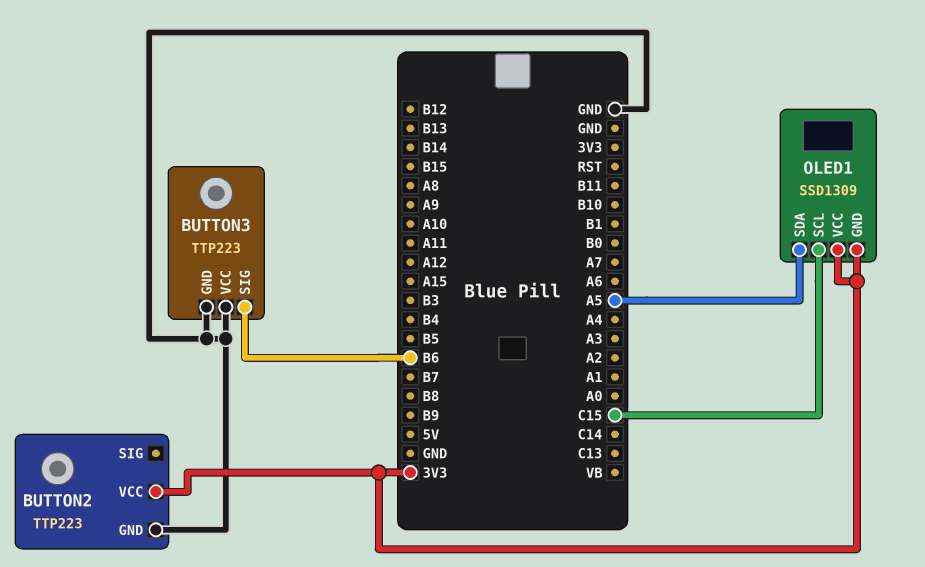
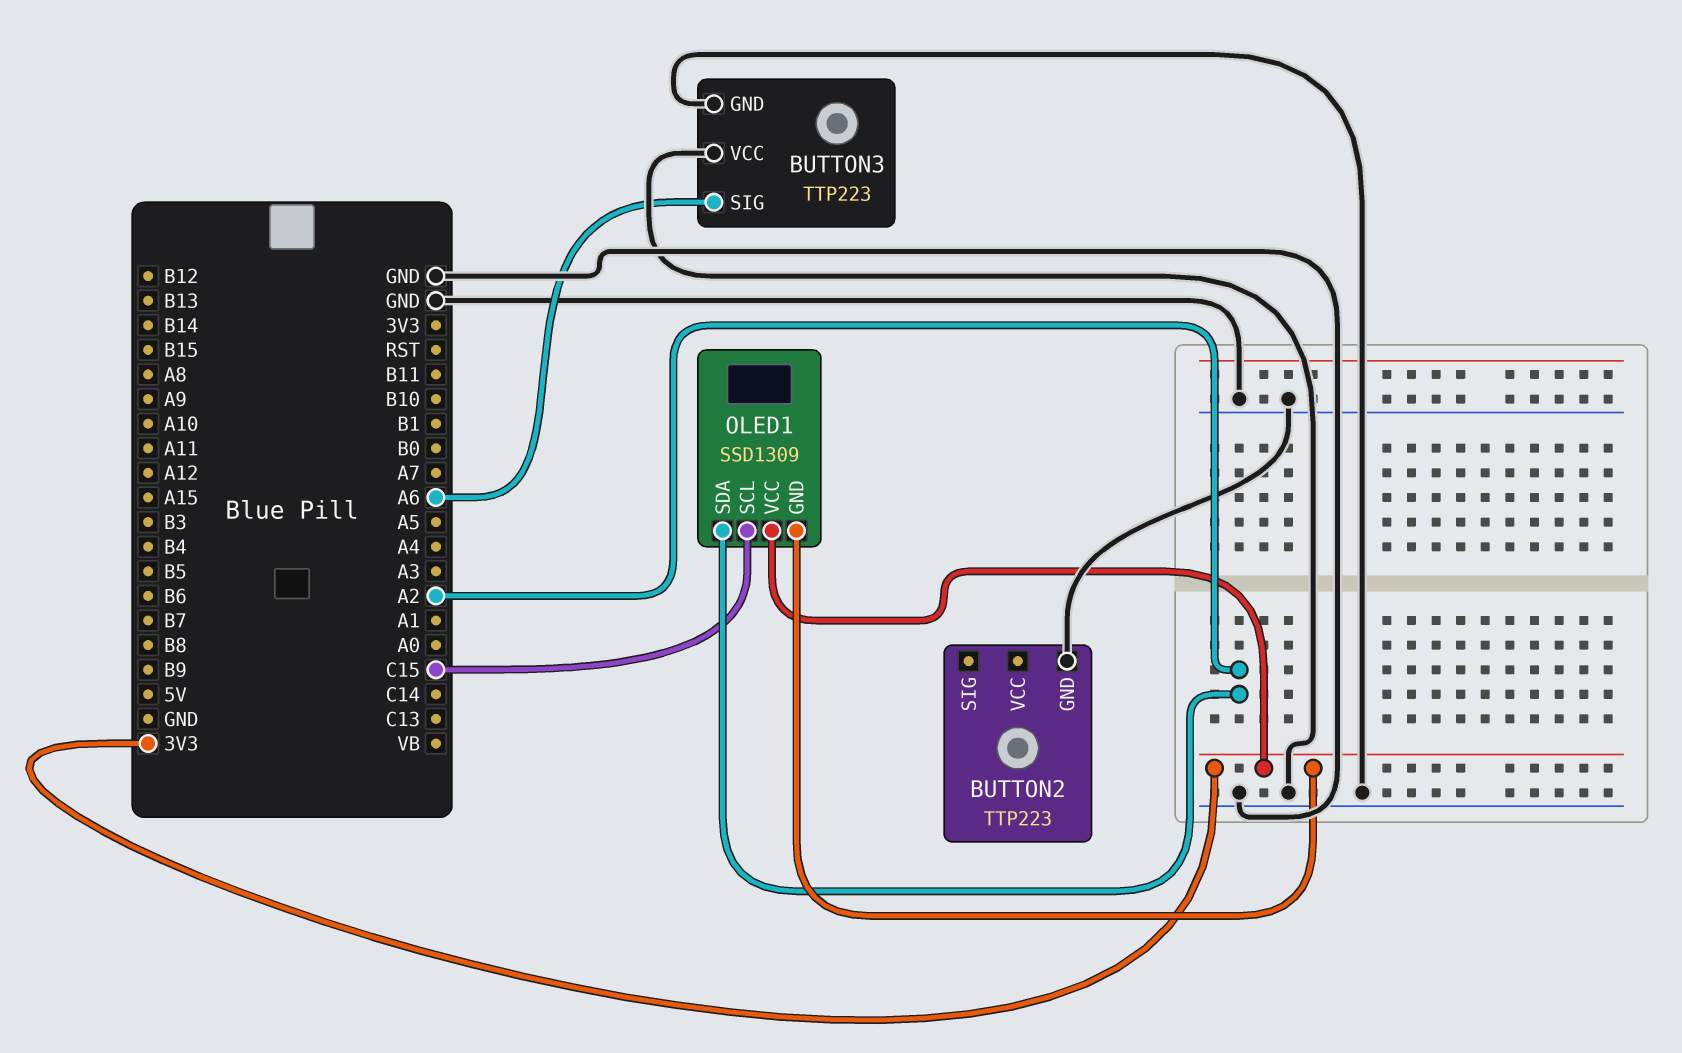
BUTTON2 pin VCC: 3V3 -> none
BUTTON3 pin SIG: B6 -> A6
OLED1 pin SDA: A5 -> A2

